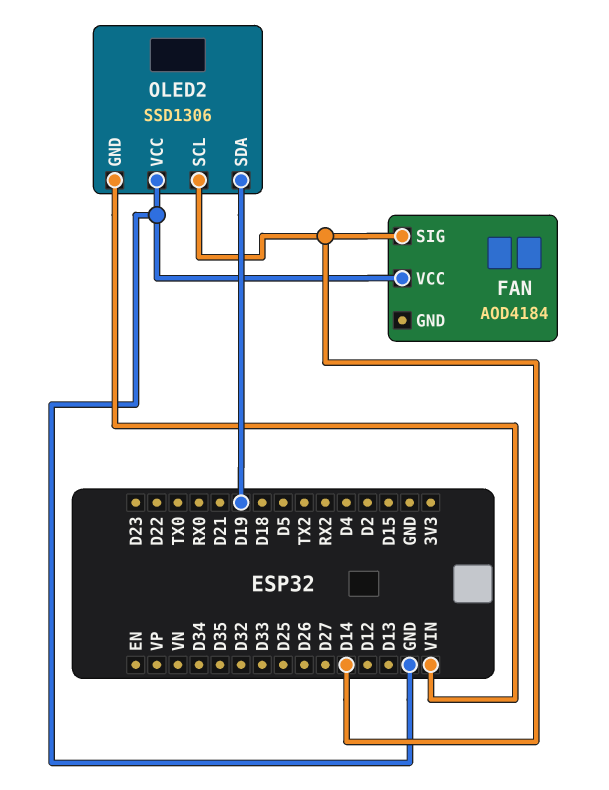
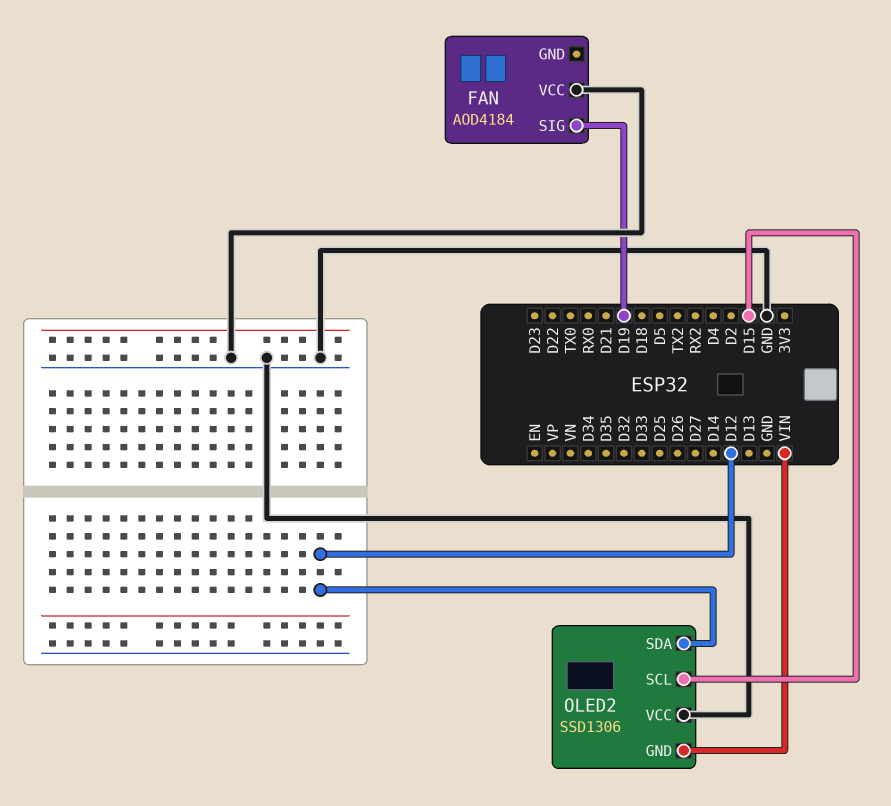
FAN pin SIG: D14 -> D19
OLED2 pin SCL: D14 -> D15
OLED2 pin SDA: D19 -> D12

